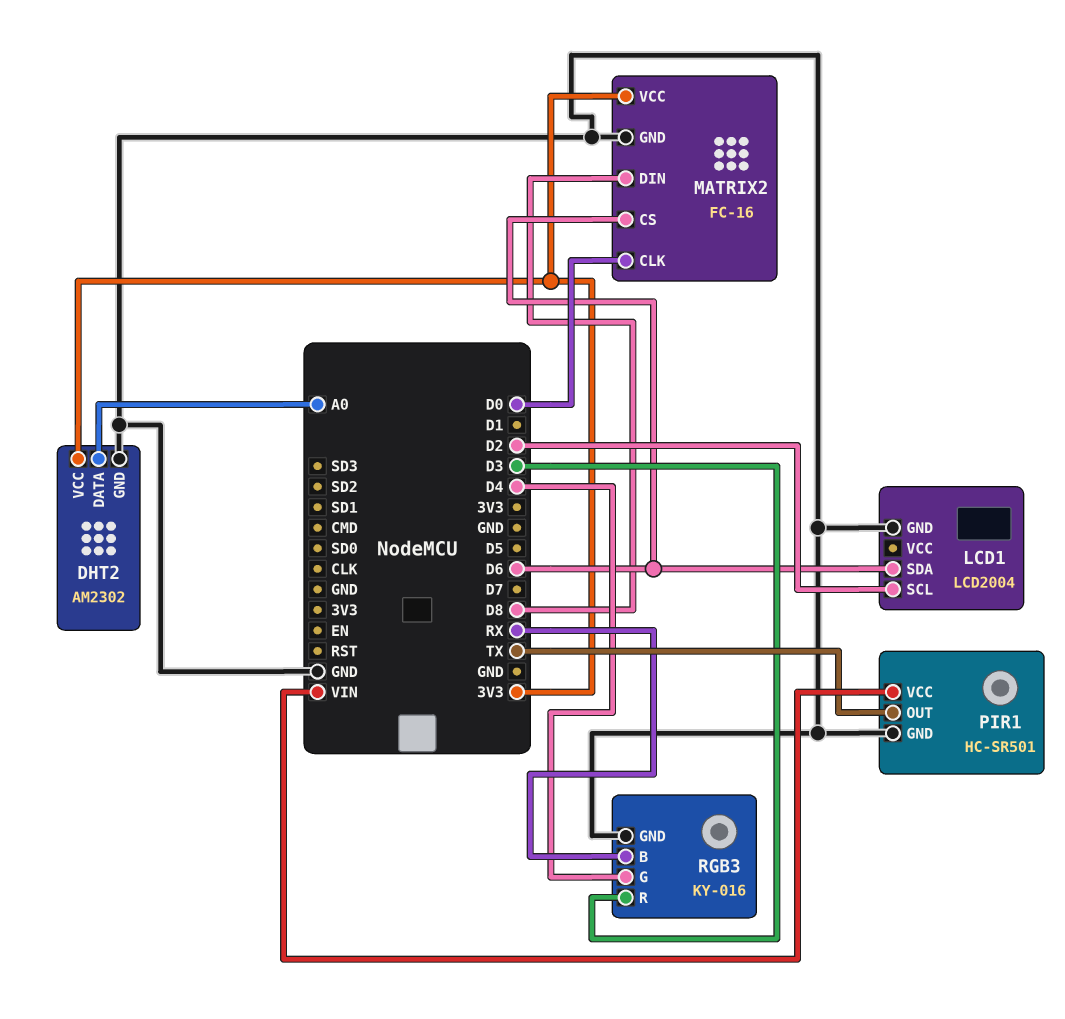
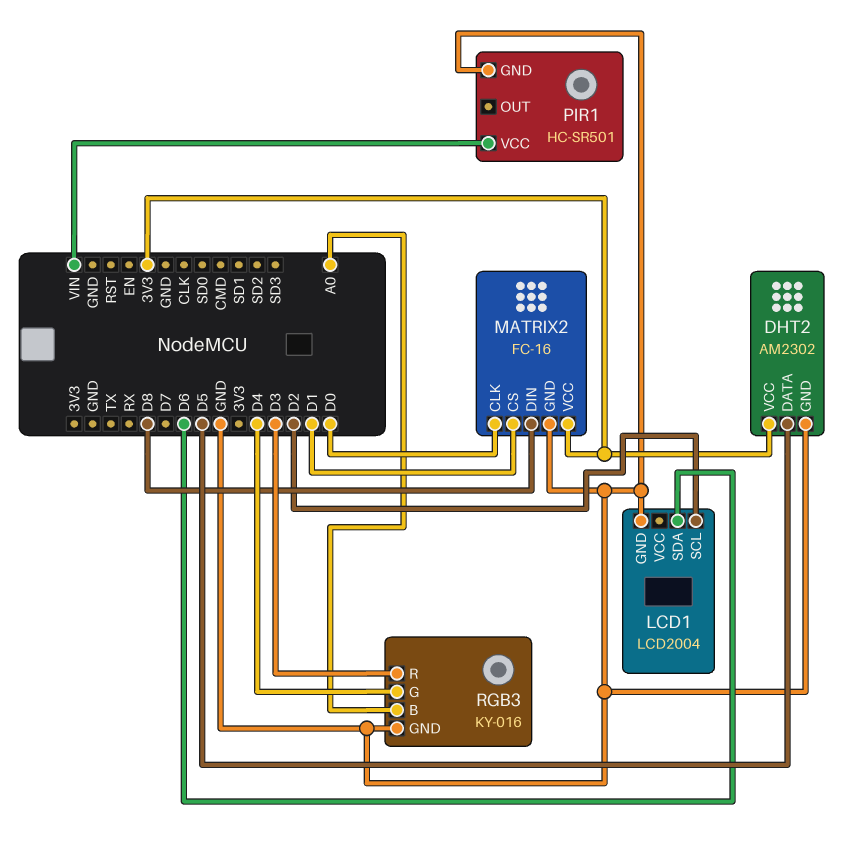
DHT2 pin DATA: A0 -> D5
MATRIX2 pin CS: D6 -> D1
PIR1 pin OUT: TX -> none
RGB3 pin B: RX -> A0

